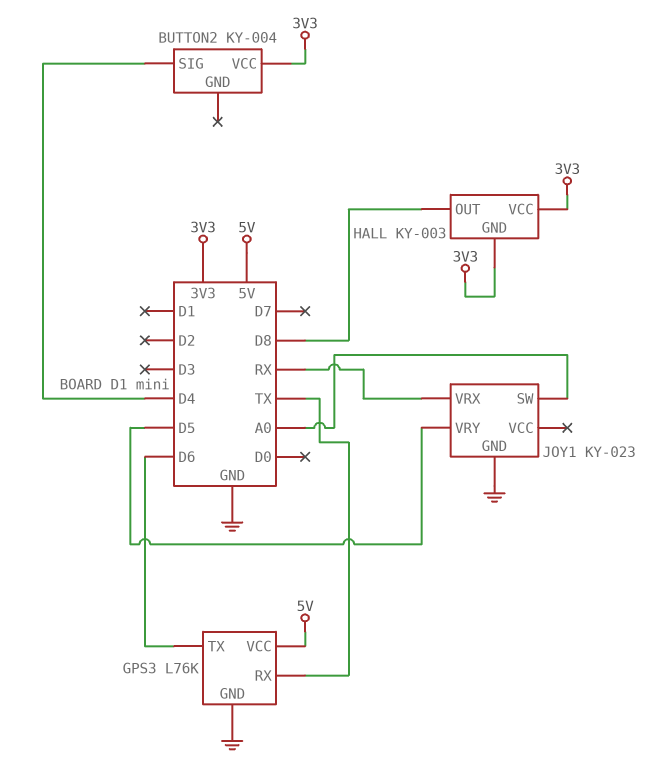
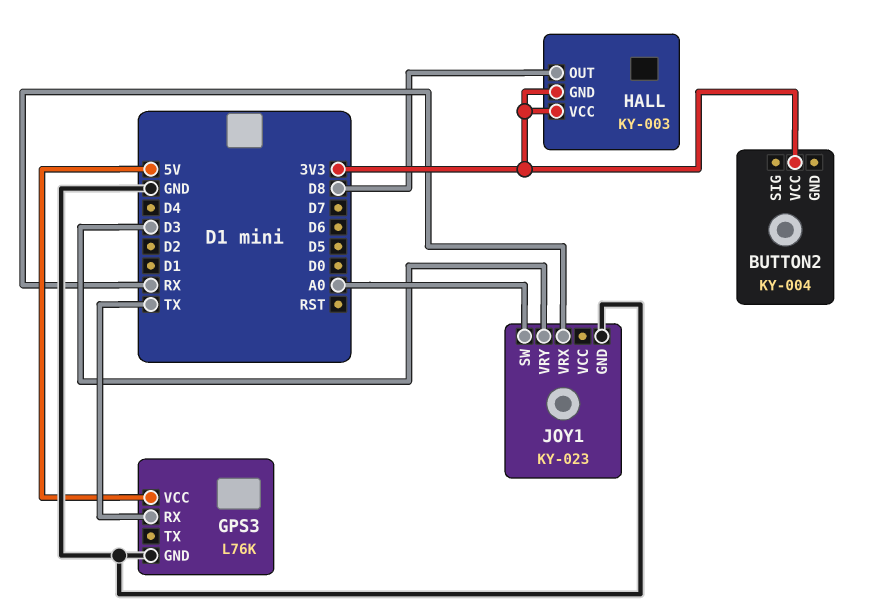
BUTTON2 pin SIG: D4 -> none
GPS3 pin TX: D6 -> none
JOY1 pin VRY: D5 -> D3

